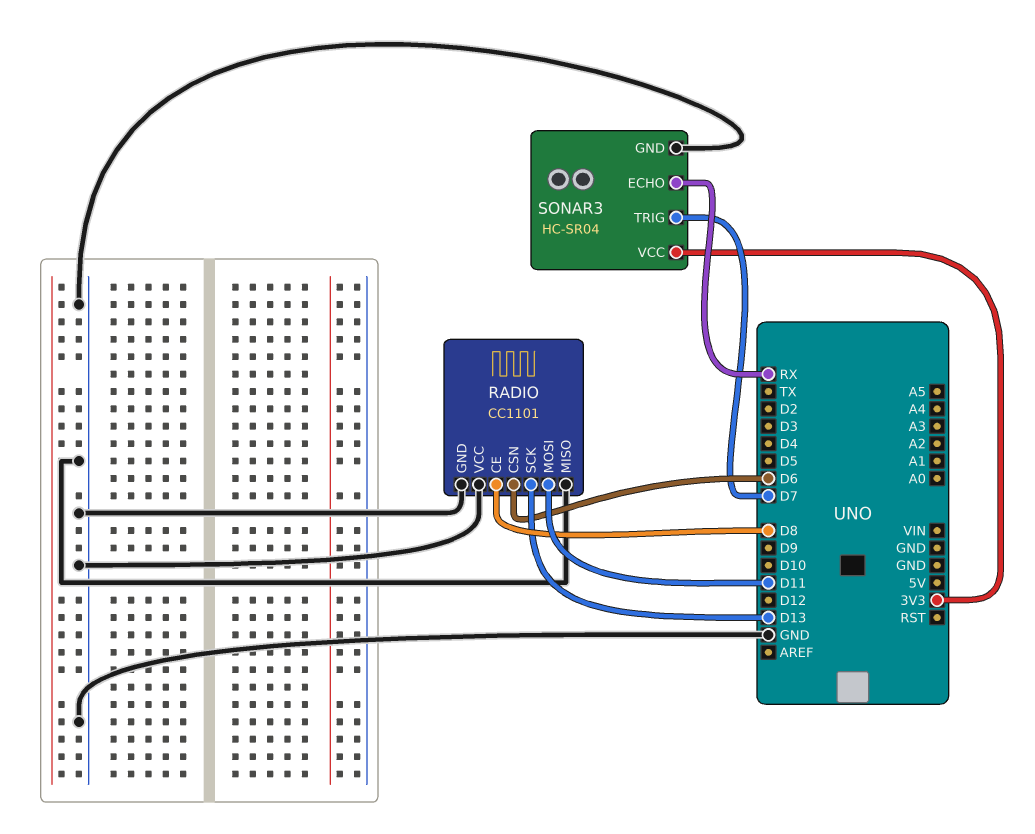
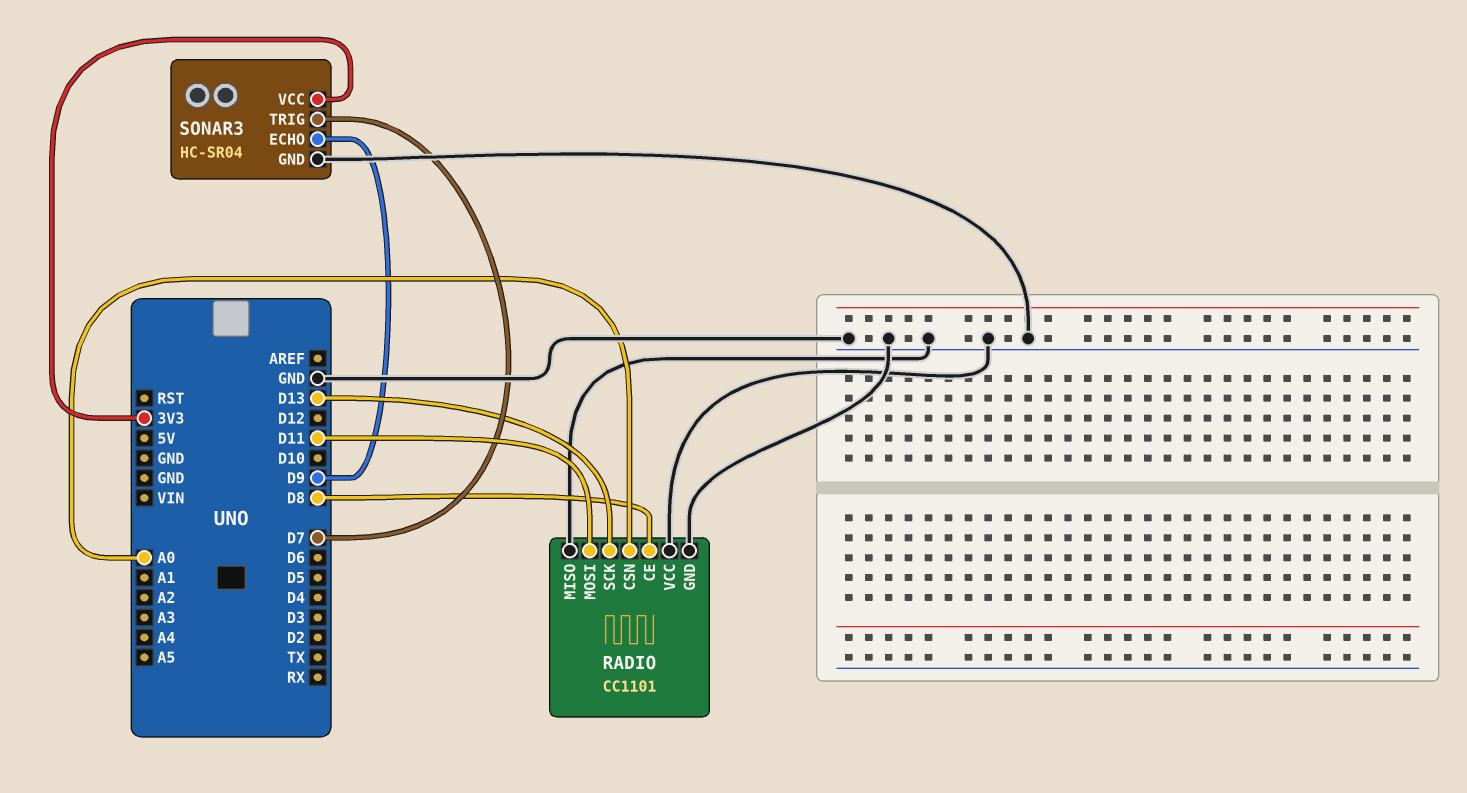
RADIO pin CSN: D6 -> A0
SONAR3 pin ECHO: RX -> D9

